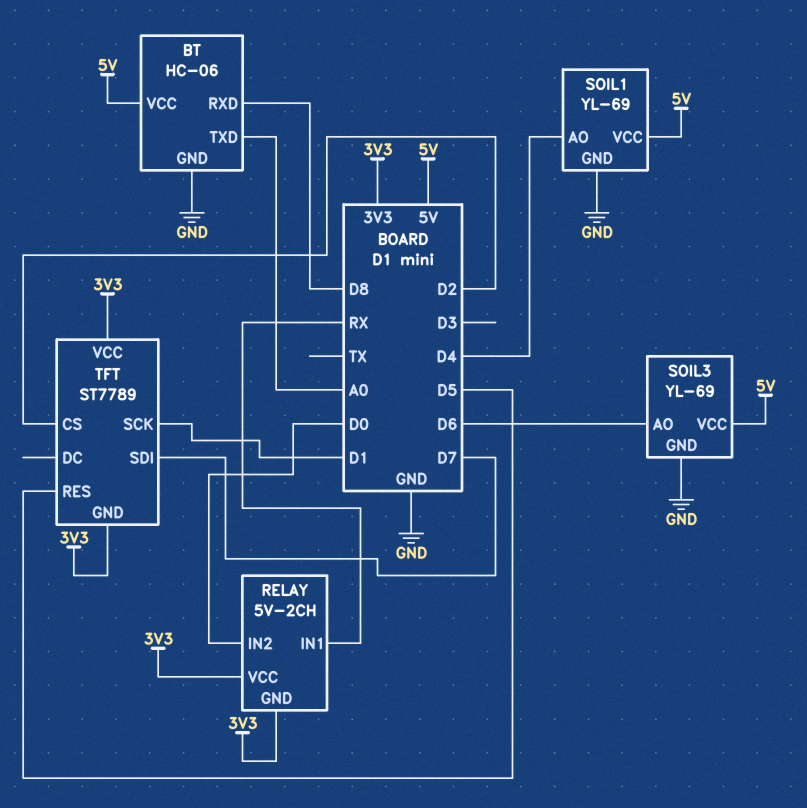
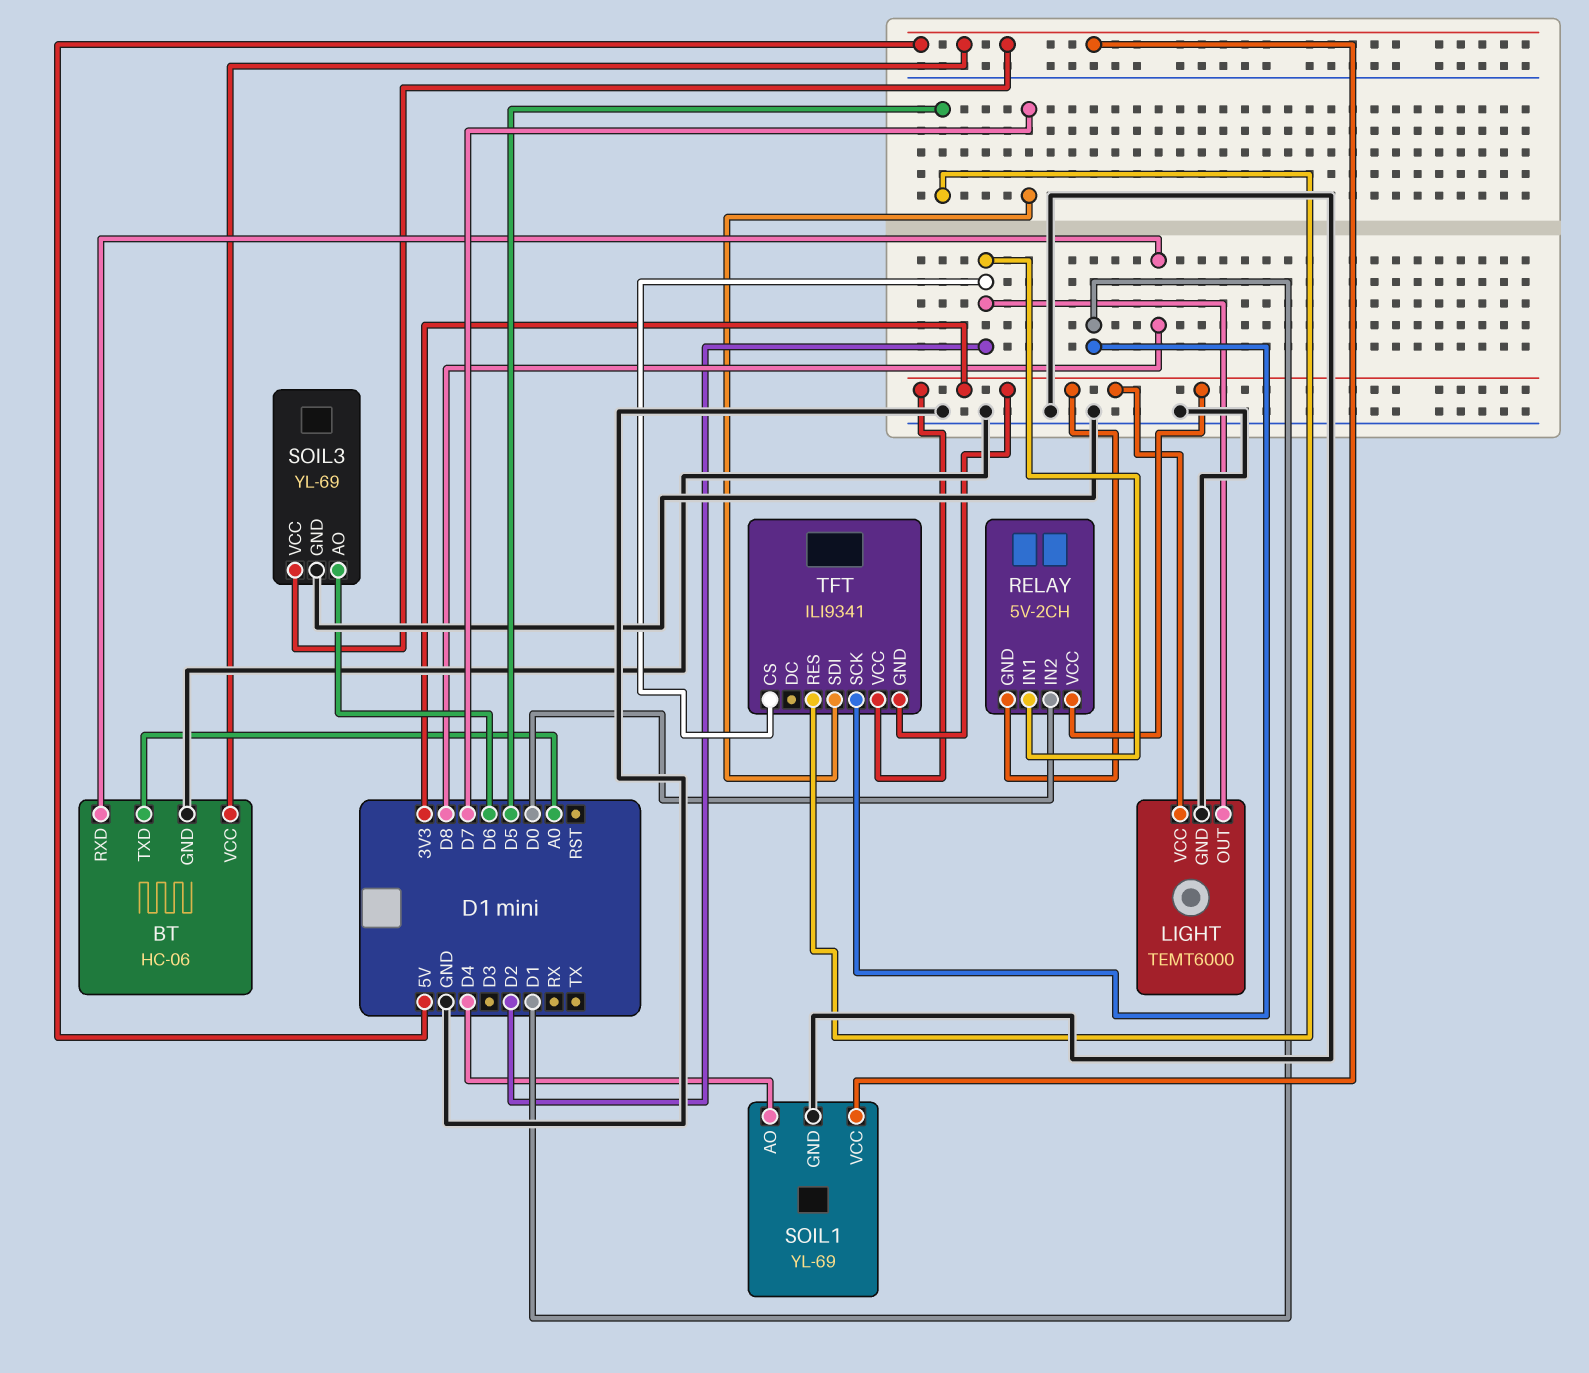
LIGHT: none -> TEMT6000
LIGHT pin GND: none -> GND
LIGHT pin OUT: none -> D2
LIGHT pin VCC: none -> 3V3
RELAY pin IN1: RX -> D2
TFT: ST7789 -> ILI9341

